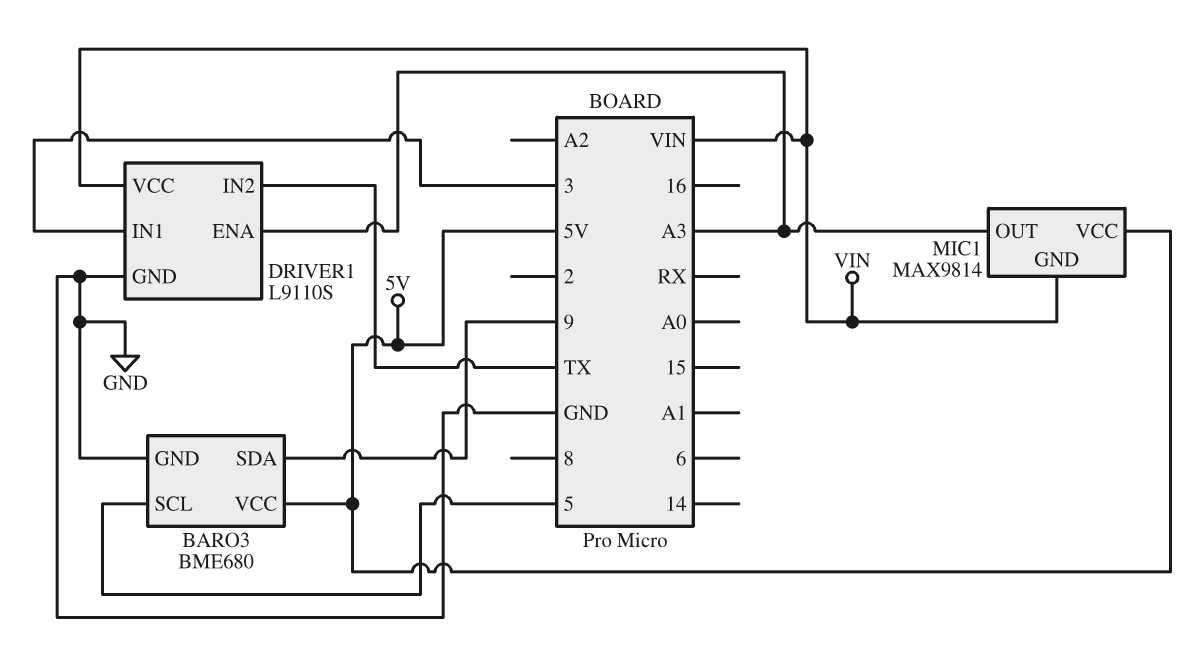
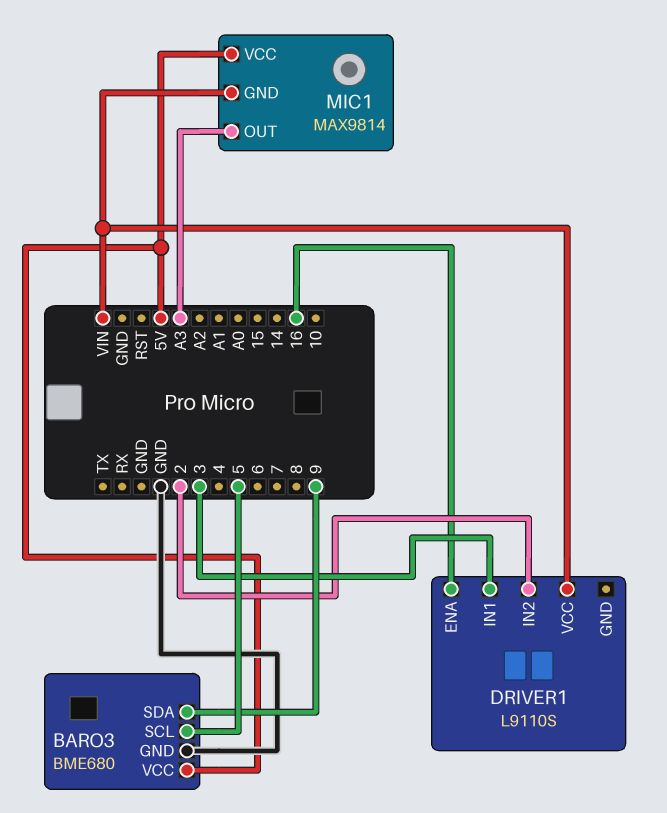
DRIVER1 pin ENA: A3 -> 16
DRIVER1 pin GND: GND -> none
DRIVER1 pin IN2: TX -> 2

